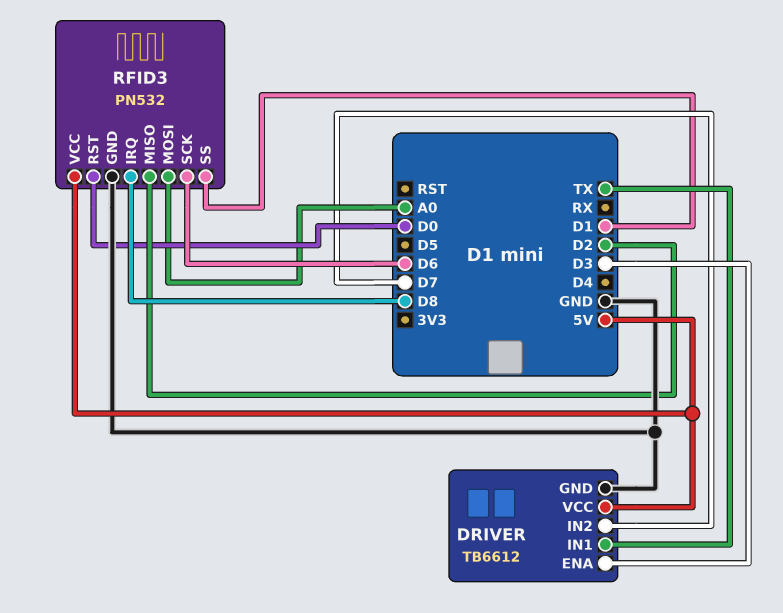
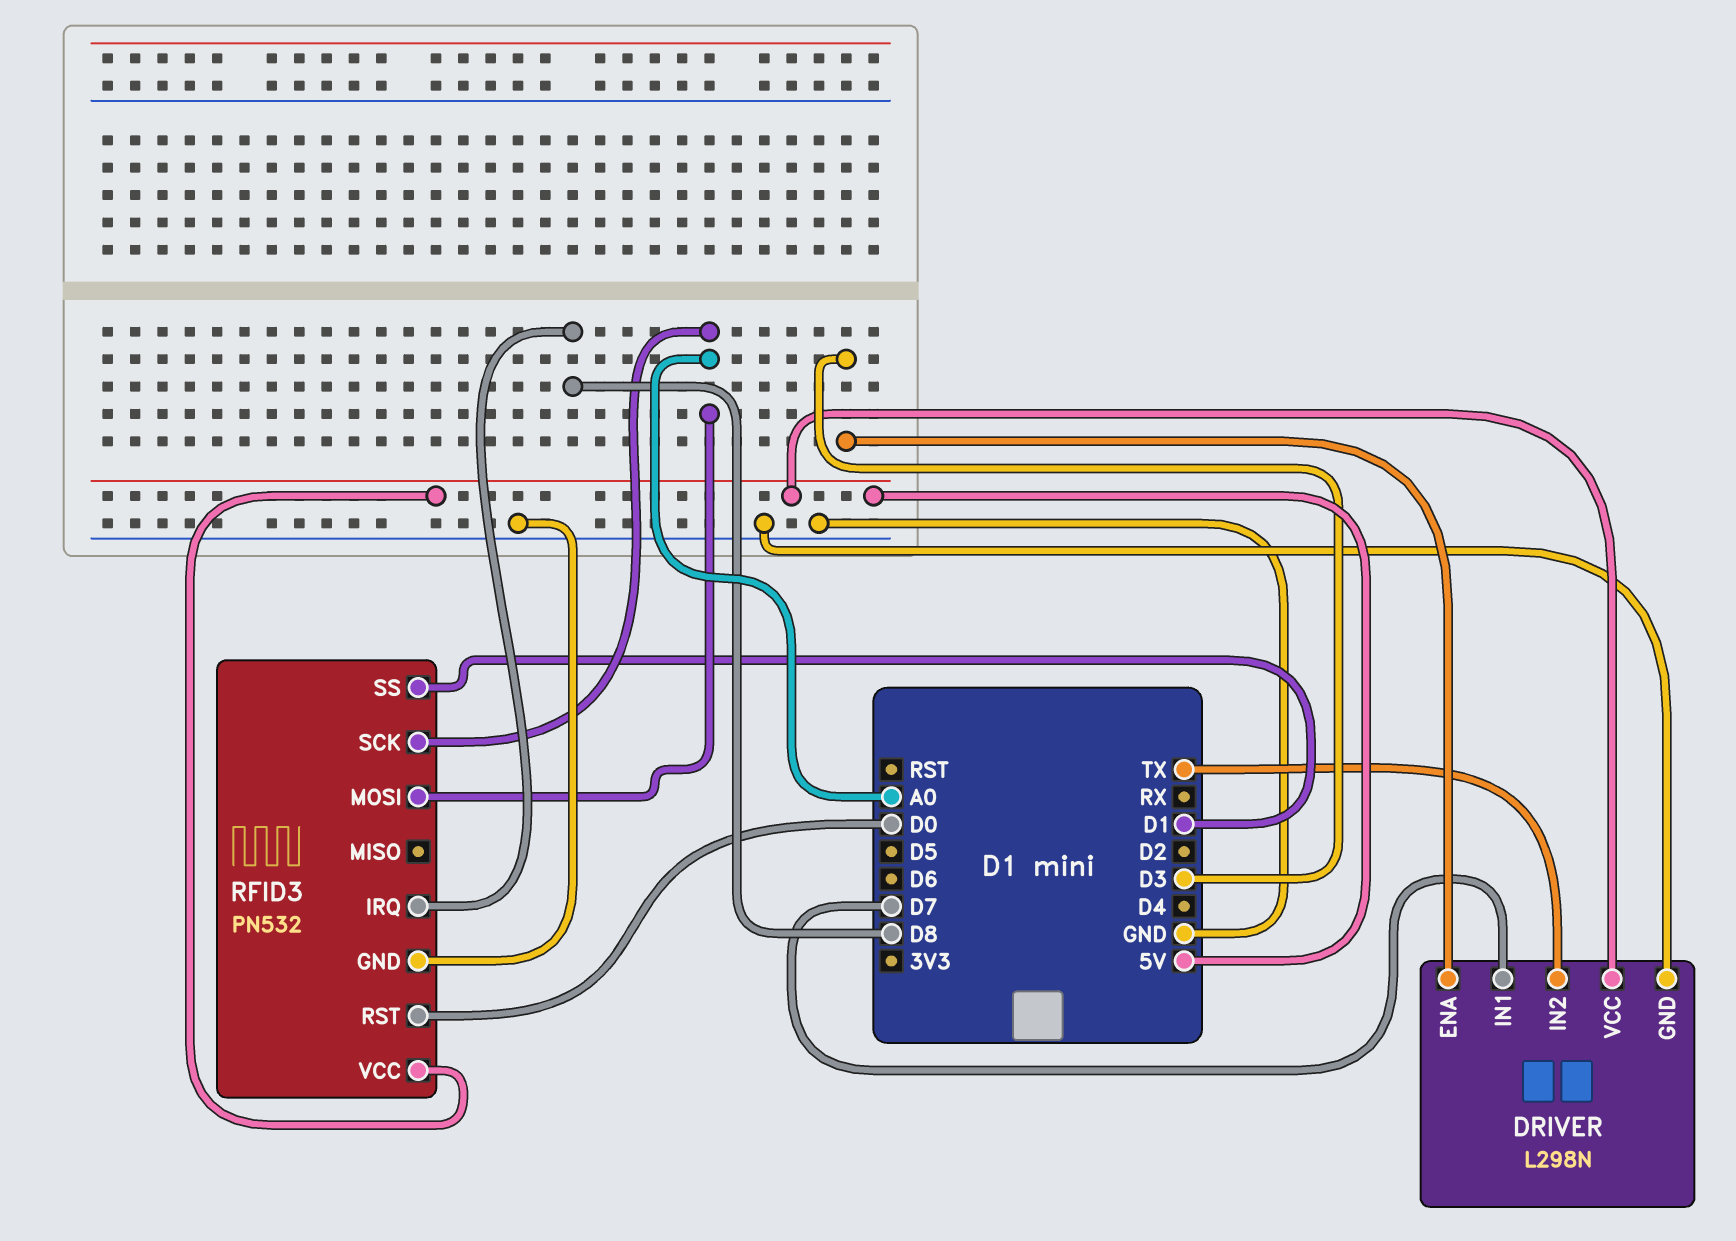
DRIVER: TB6612 -> L298N
DRIVER pin IN1: TX -> D7
DRIVER pin IN2: D7 -> TX
RFID3 pin MISO: D2 -> none
RFID3 pin SCK: D6 -> A0

